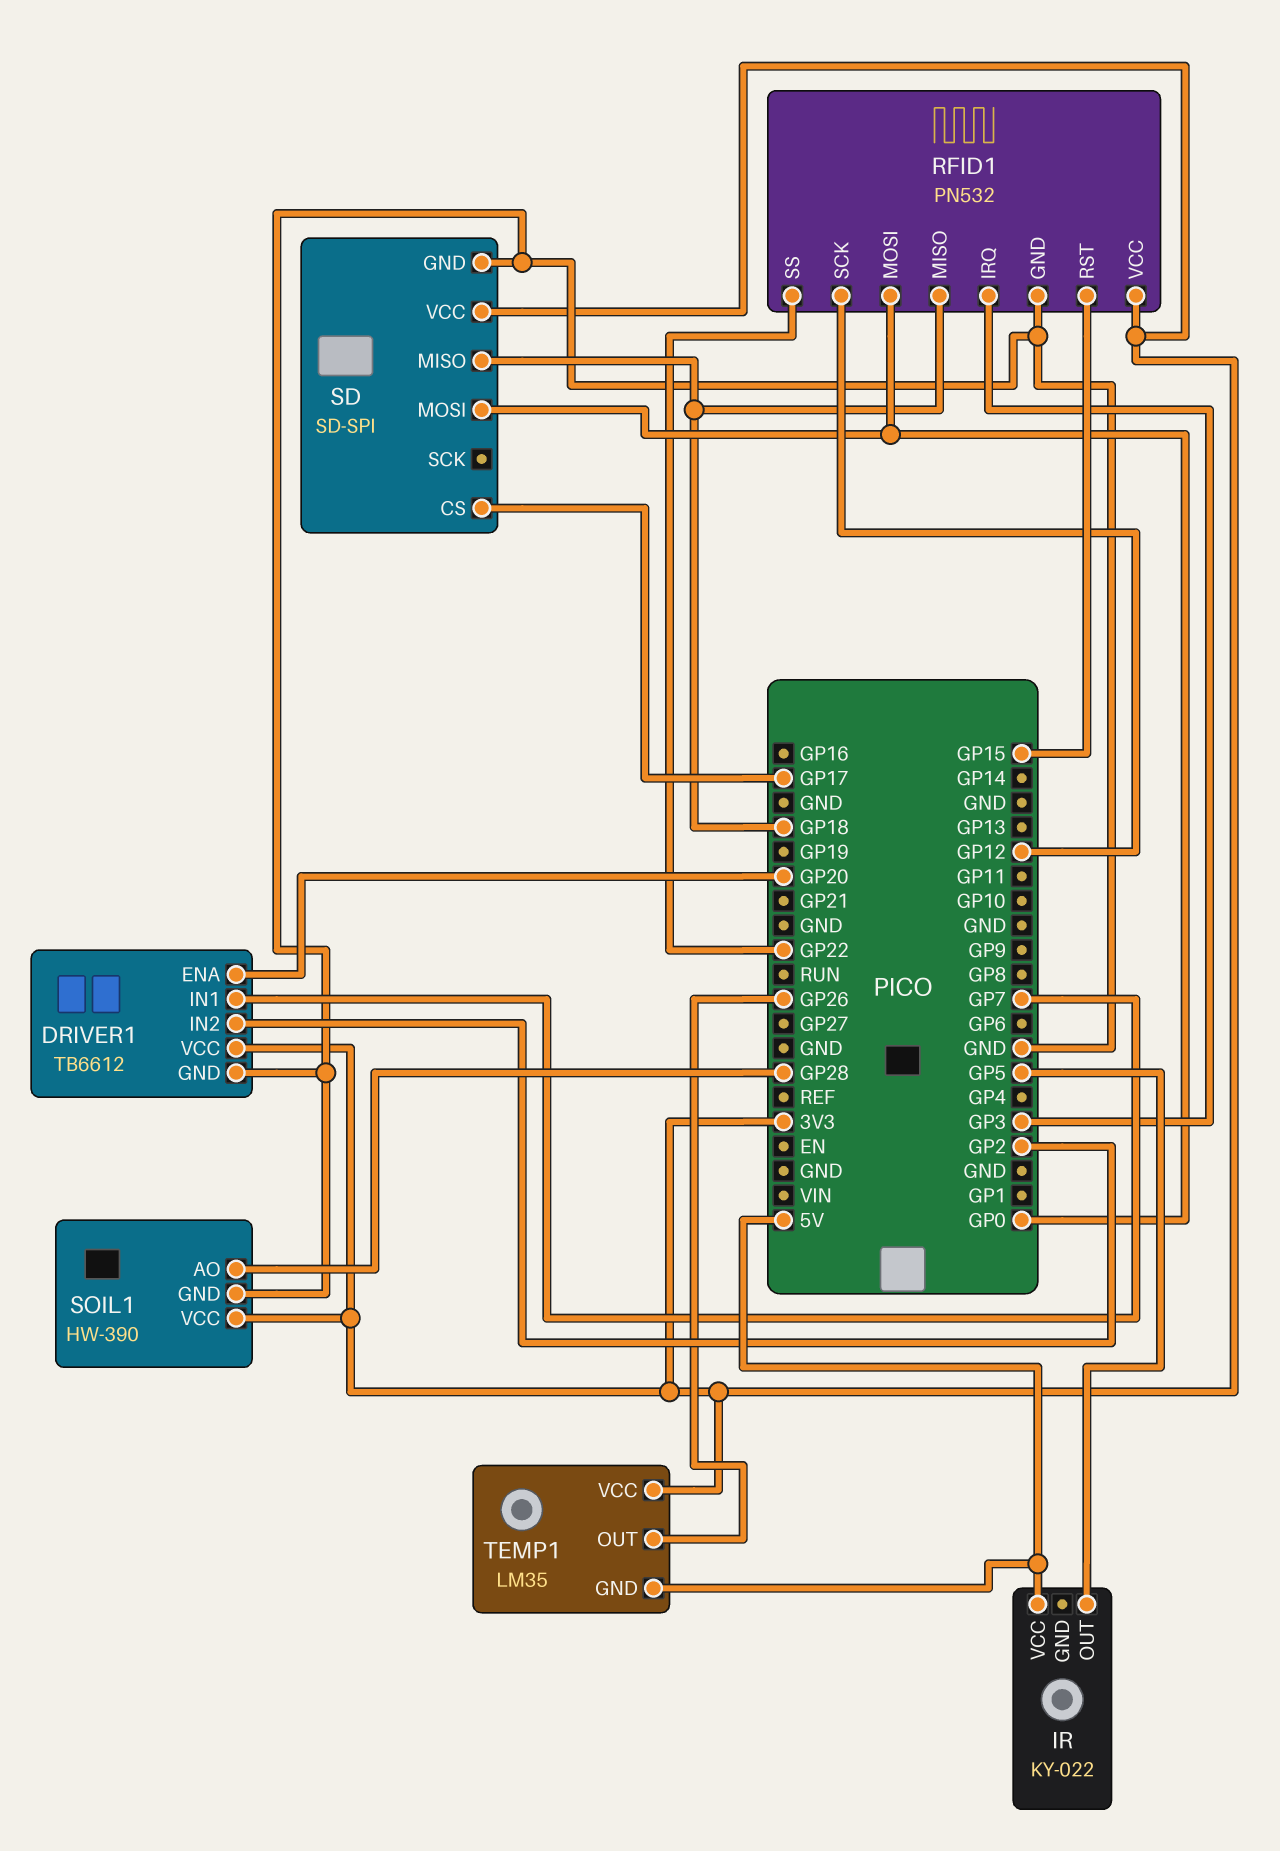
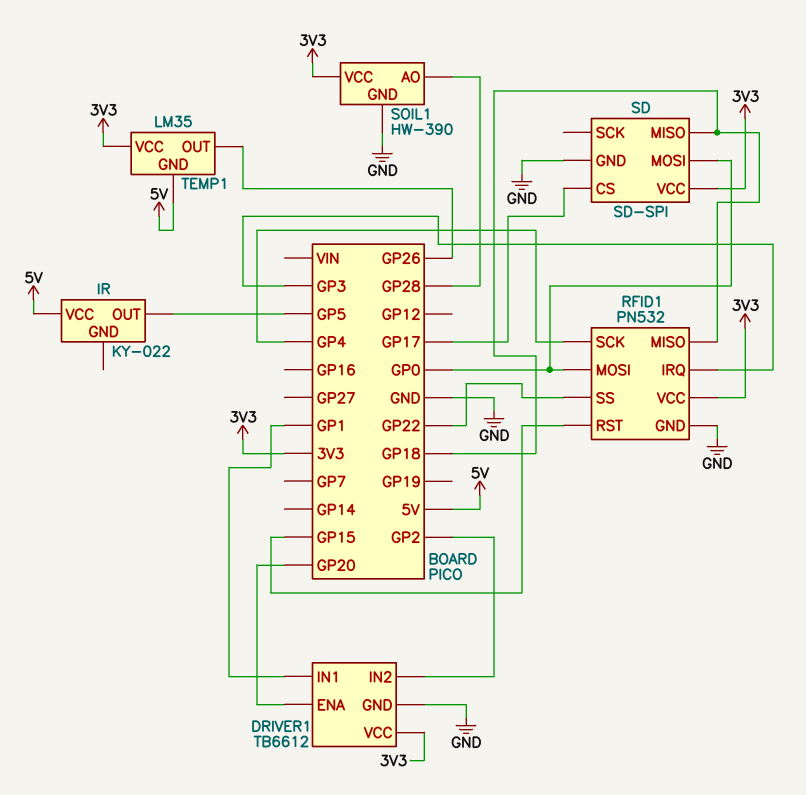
DRIVER1 pin IN1: GP7 -> GP1
RFID1 pin SCK: GP12 -> GP4

